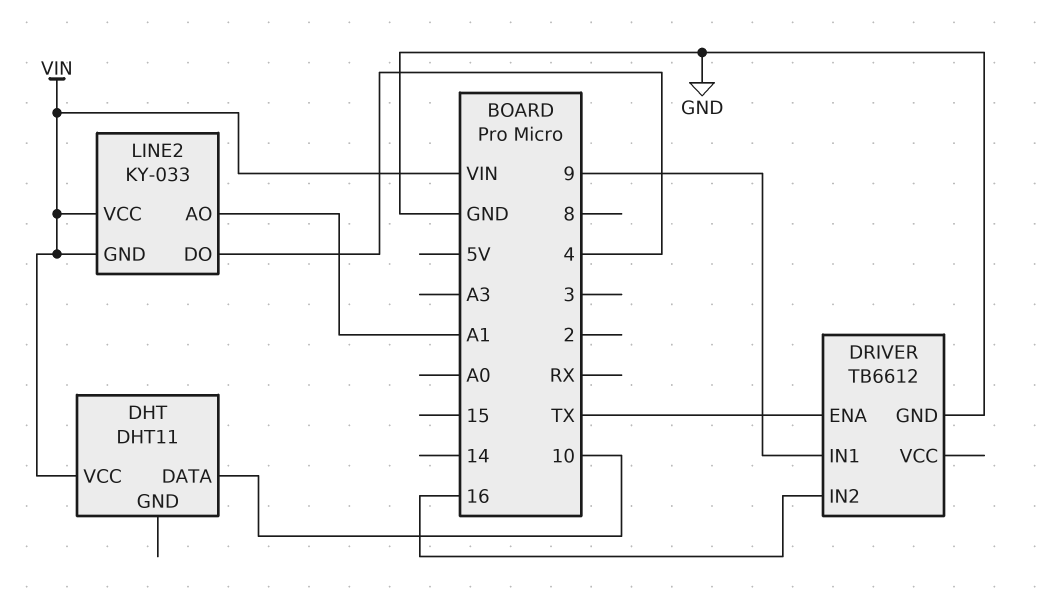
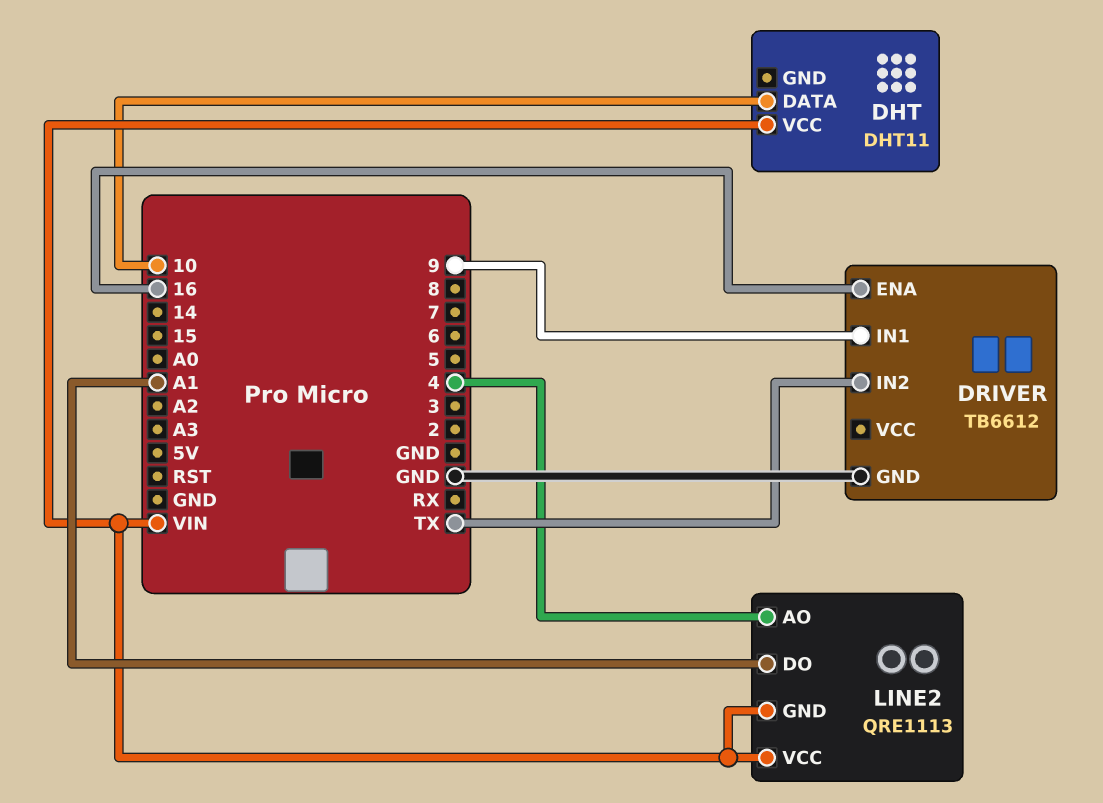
DRIVER pin ENA: TX -> 16
DRIVER pin IN2: 16 -> TX
LINE2: KY-033 -> QRE1113
LINE2 pin AO: A1 -> 4
LINE2 pin DO: 4 -> A1

